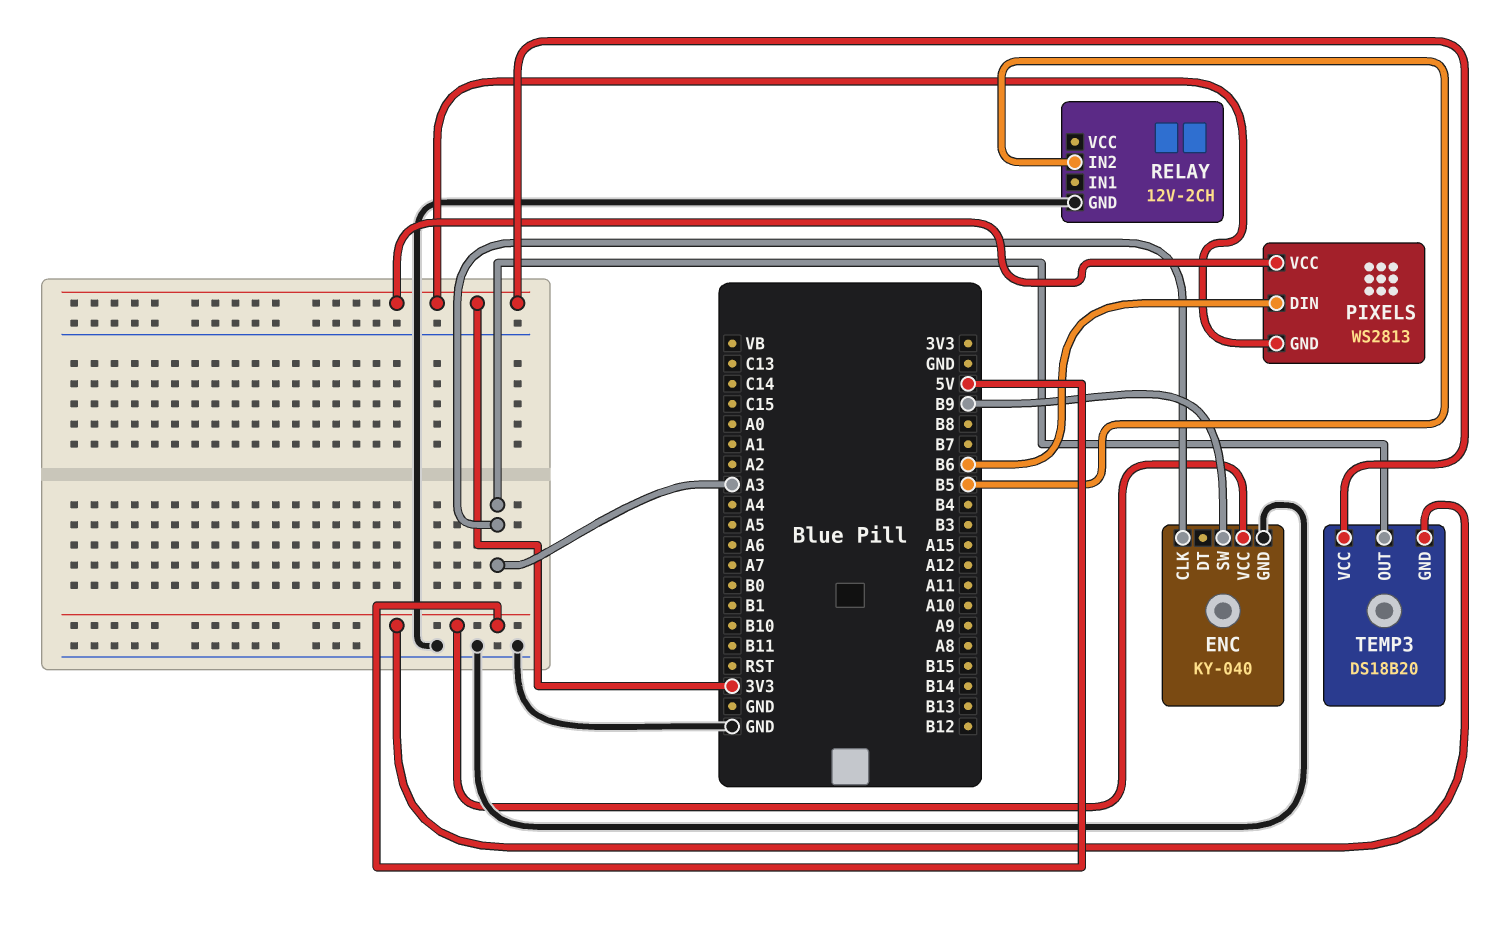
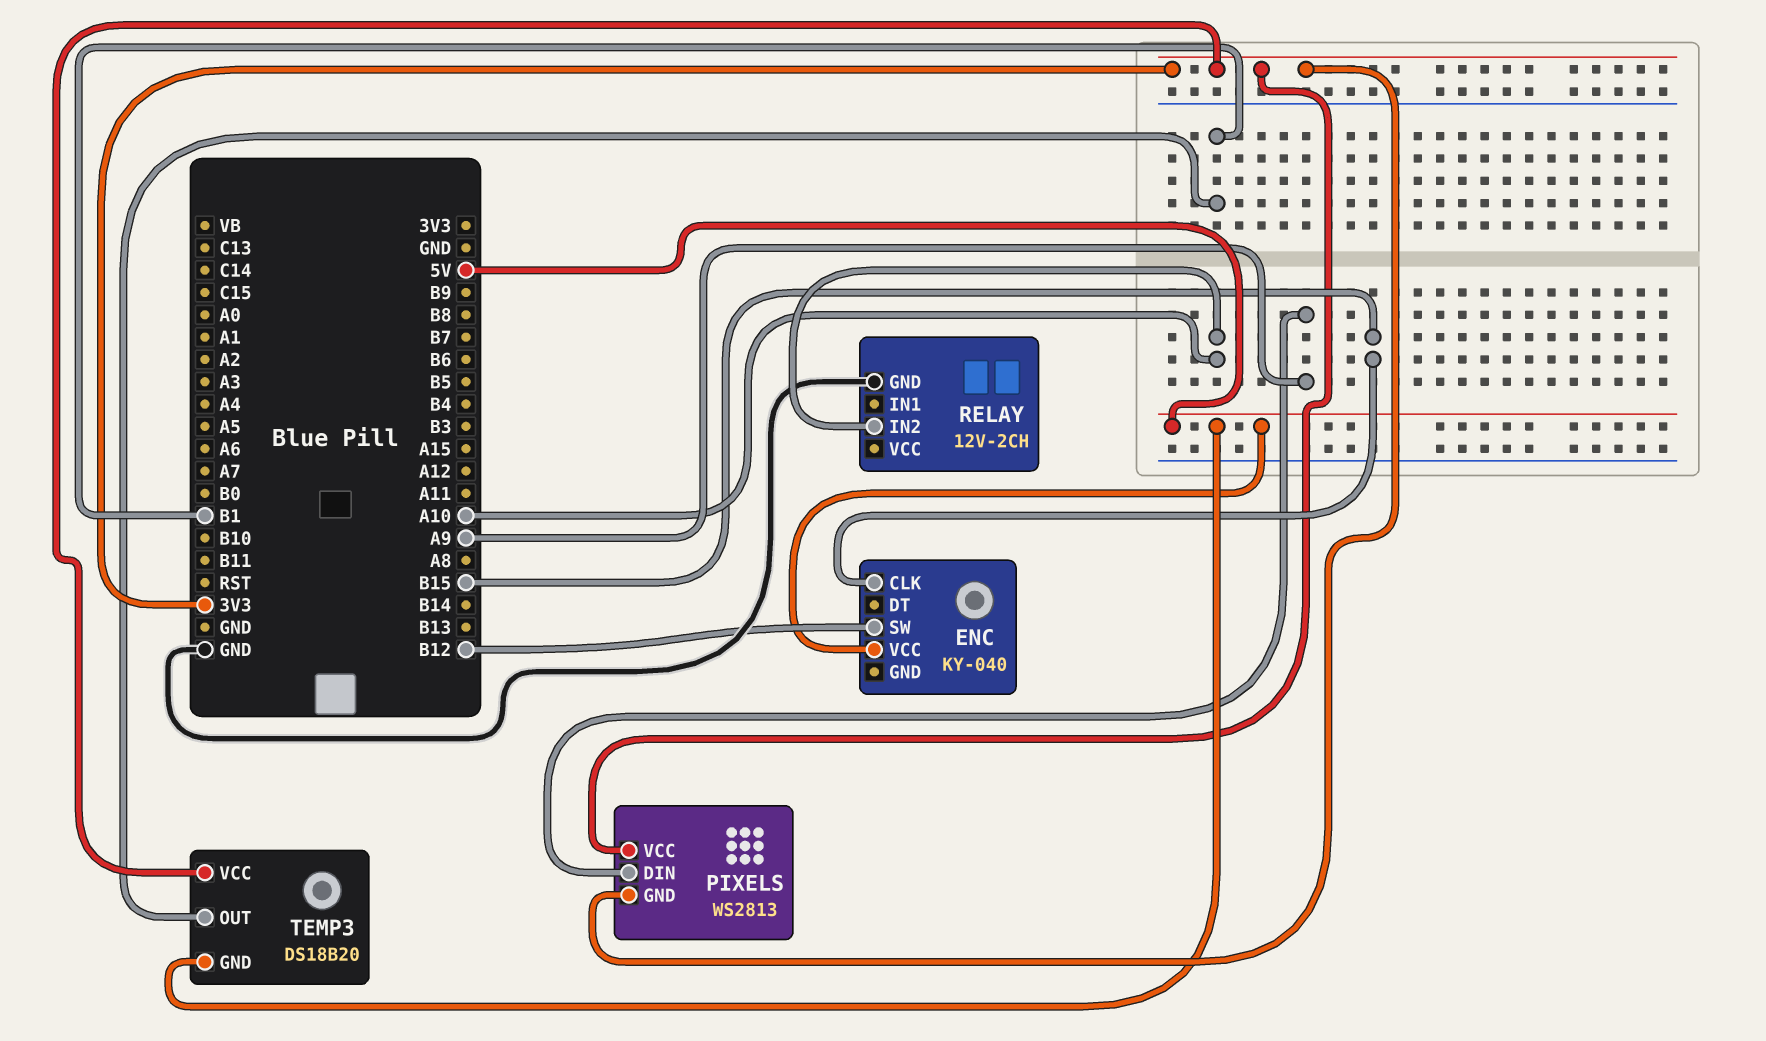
ENC pin CLK: A3 -> B15
ENC pin GND: GND -> none
ENC pin SW: B9 -> B12
PIXELS pin DIN: B6 -> A9
RELAY pin IN2: B5 -> A10
TEMP3 pin OUT: A3 -> B1

